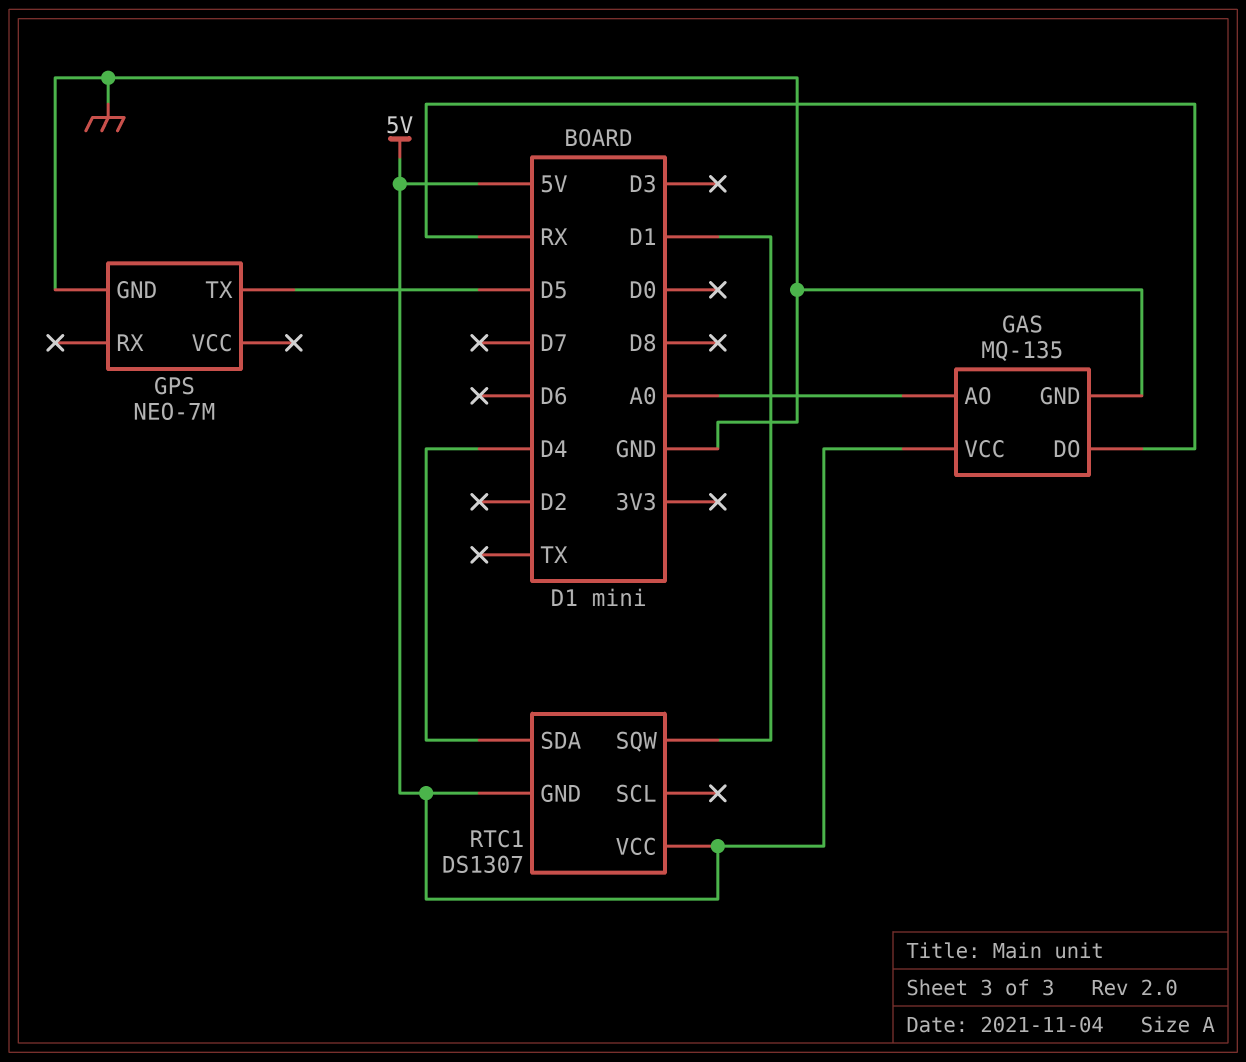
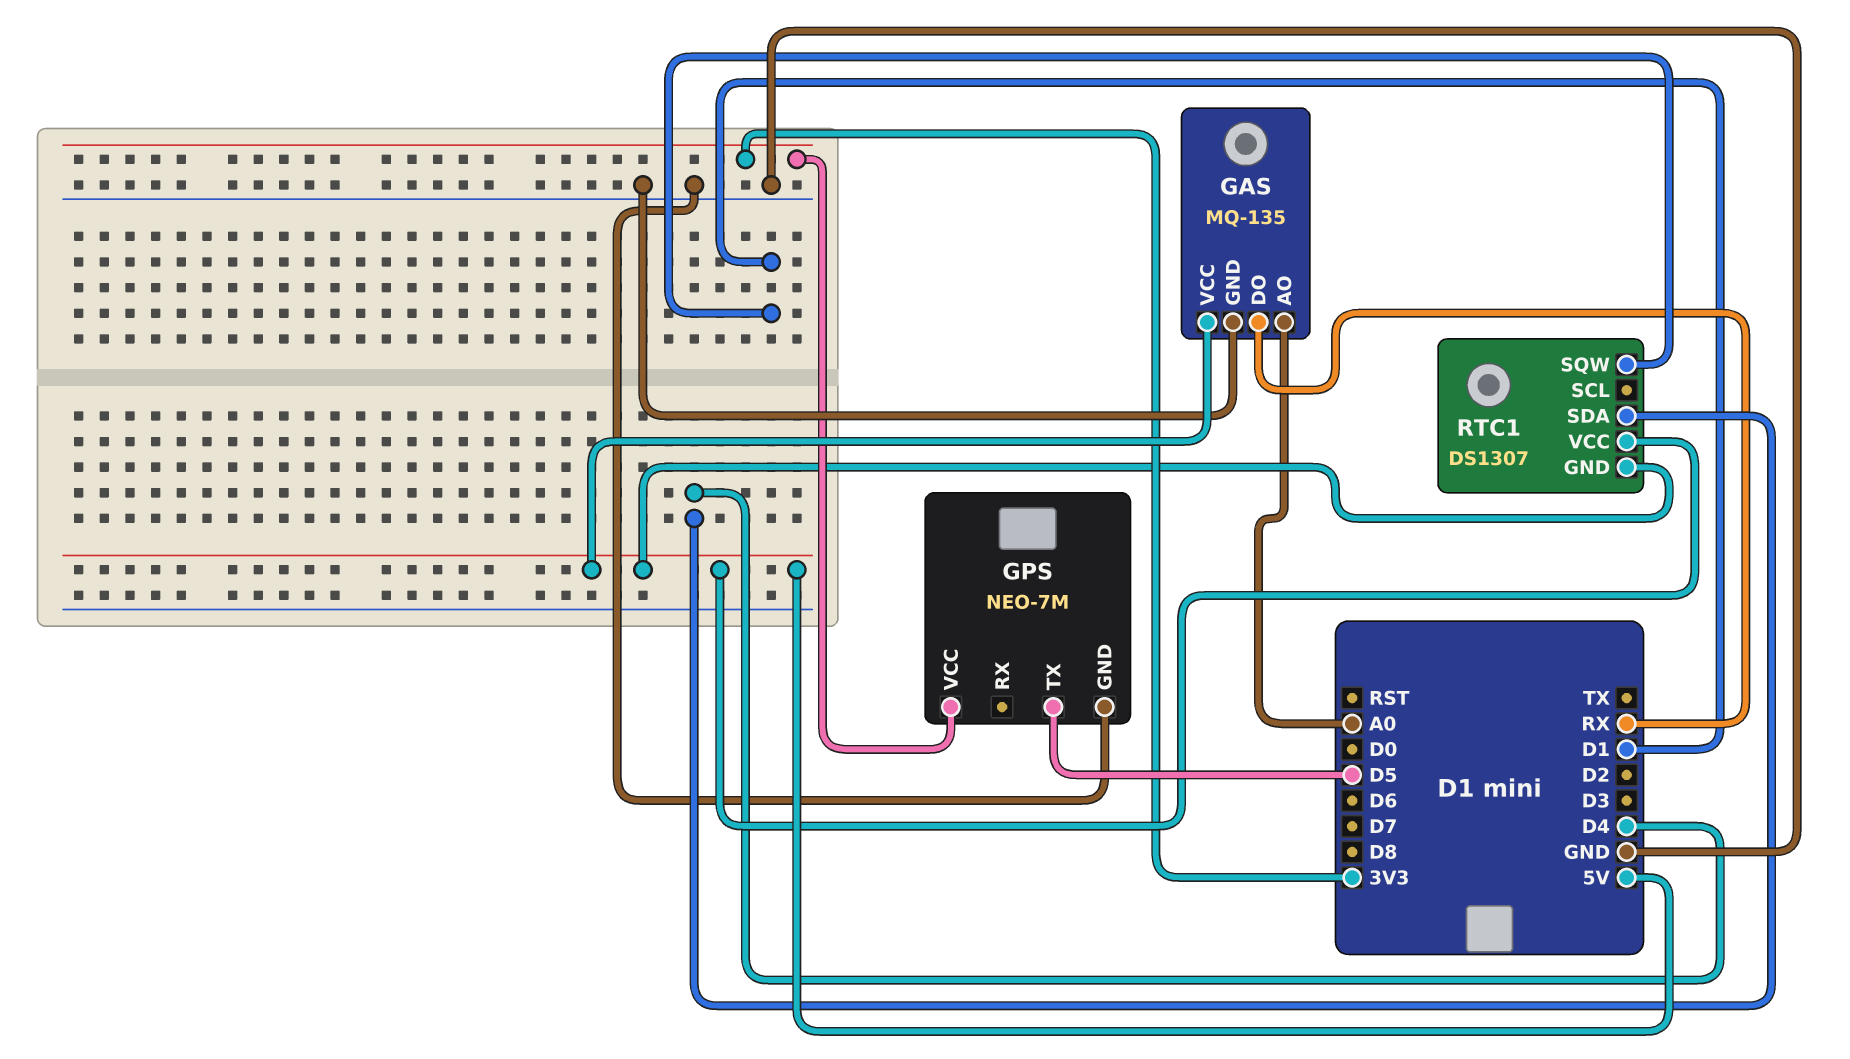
GPS pin VCC: none -> 3V3

